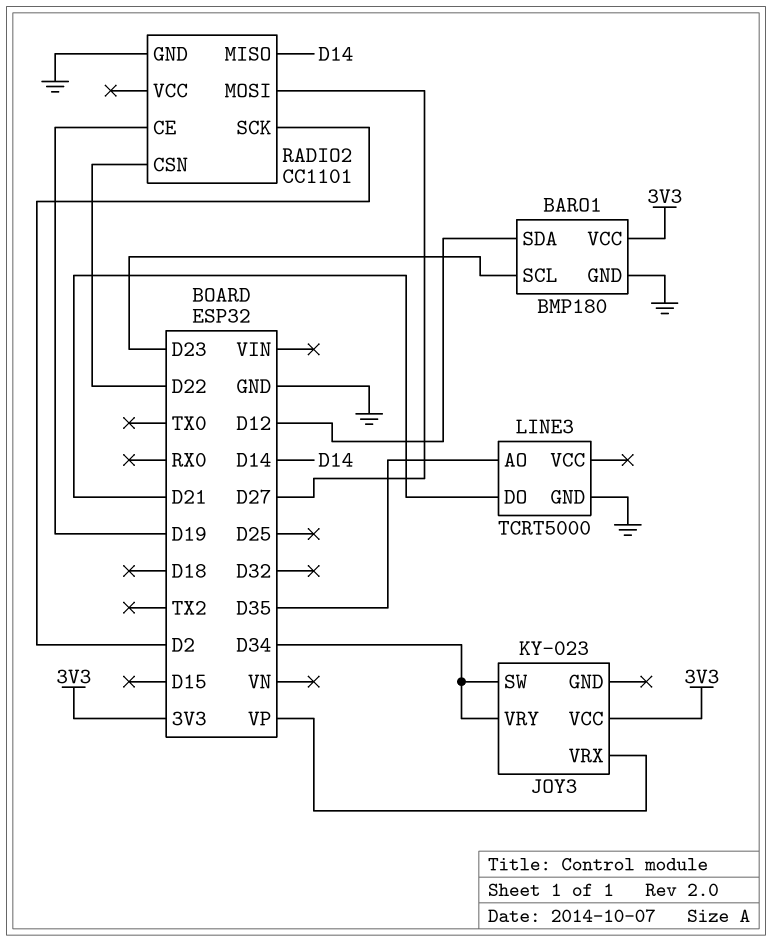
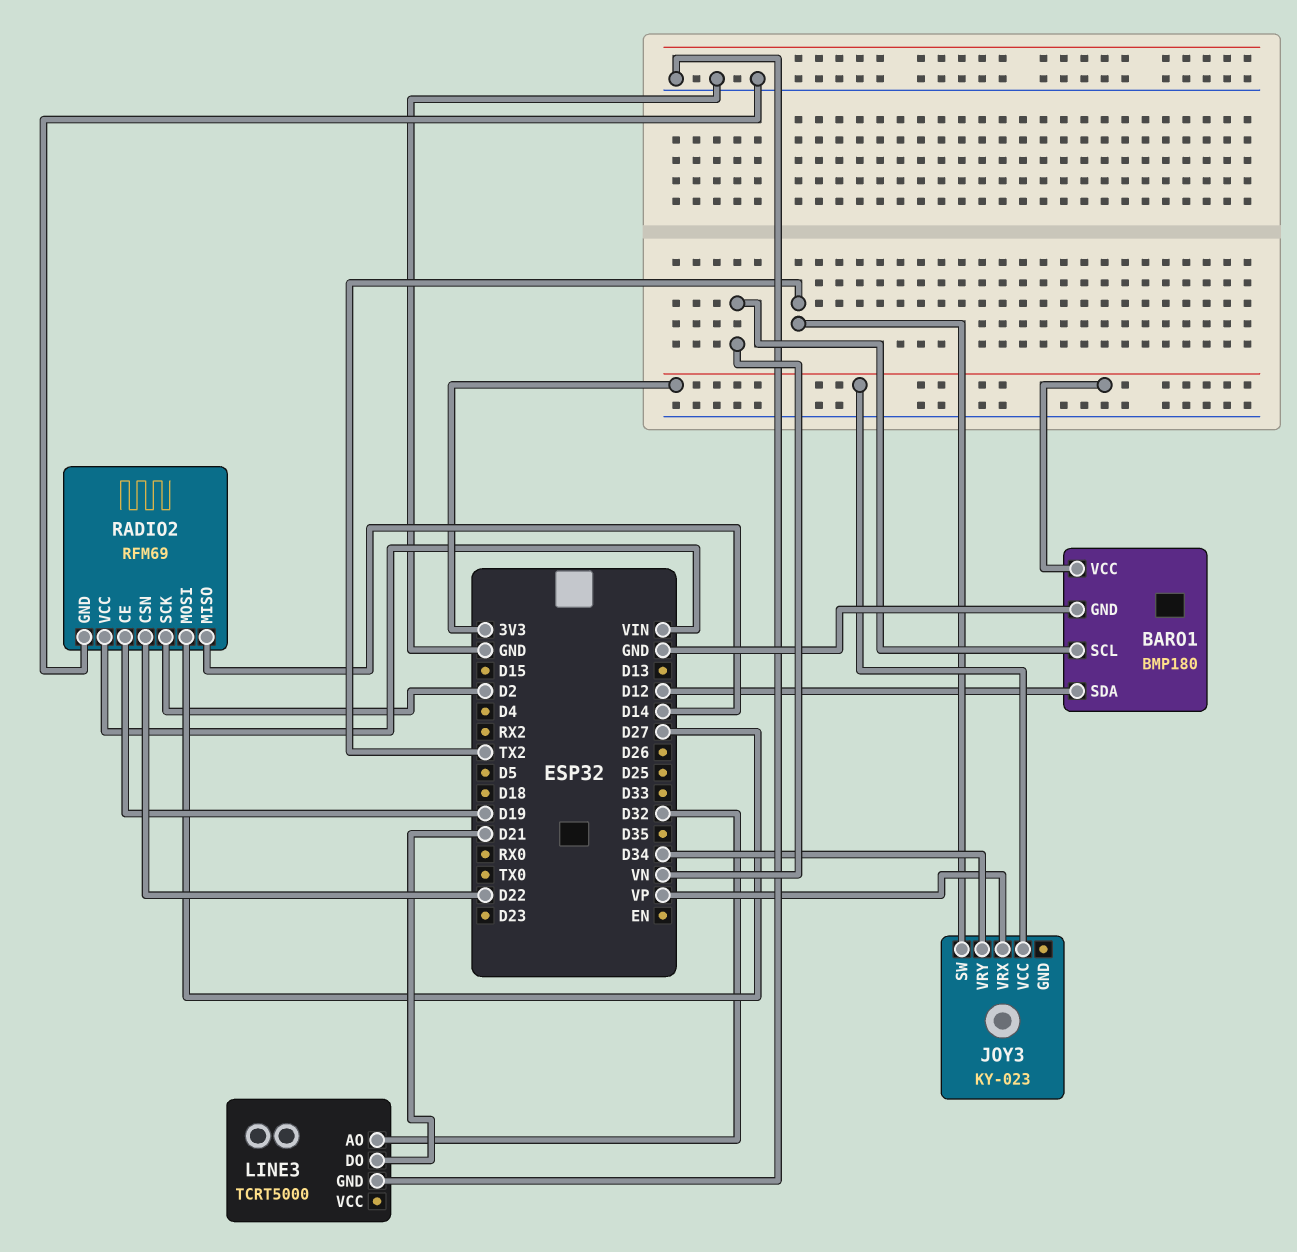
BARO1 pin SCL: D23 -> VN
JOY3 pin SW: D34 -> TX2
LINE3 pin AO: D35 -> D32
RADIO2: CC1101 -> RFM69
RADIO2 pin VCC: none -> VIN

